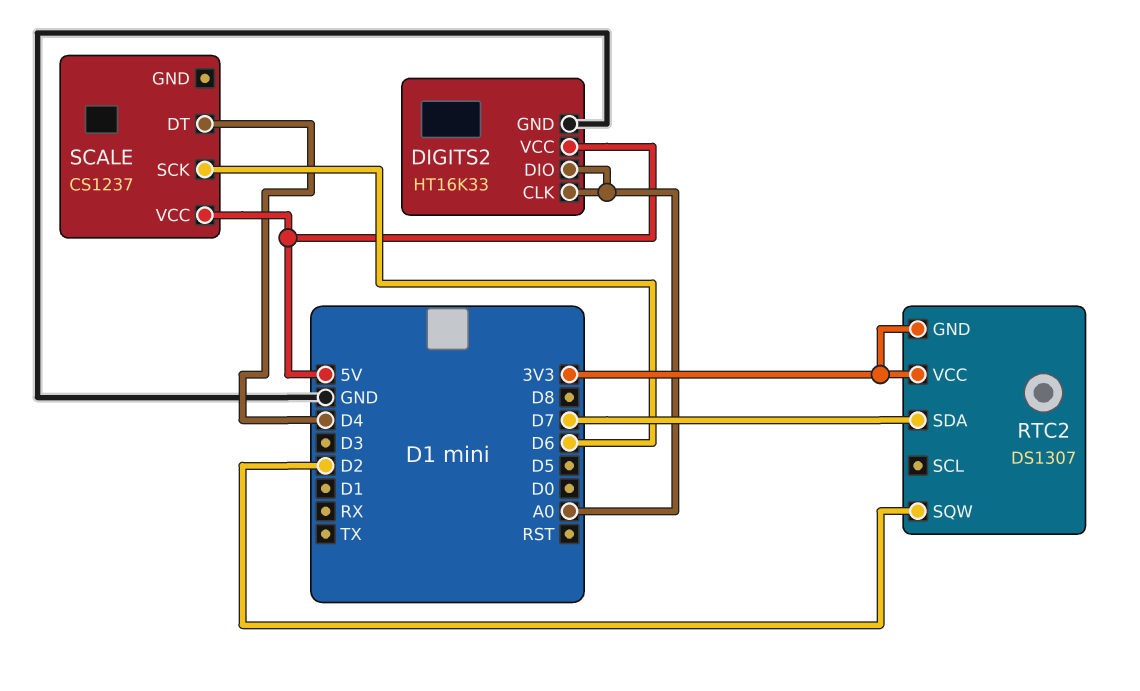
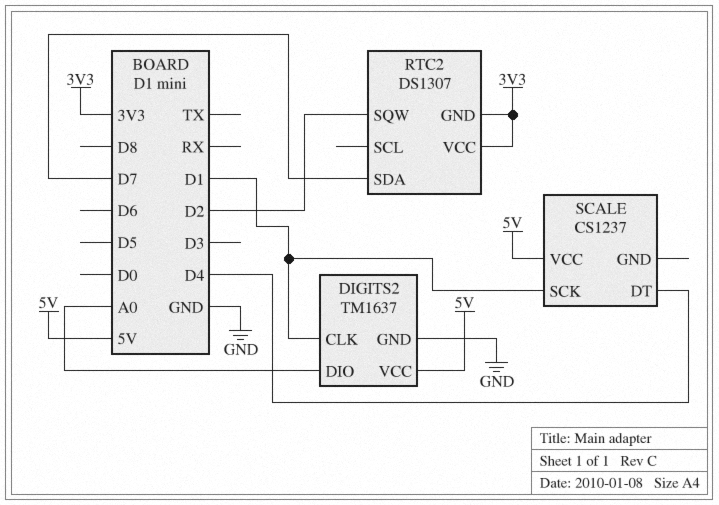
DIGITS2: HT16K33 -> TM1637
DIGITS2 pin CLK: A0 -> D1
SCALE pin SCK: D6 -> D1

